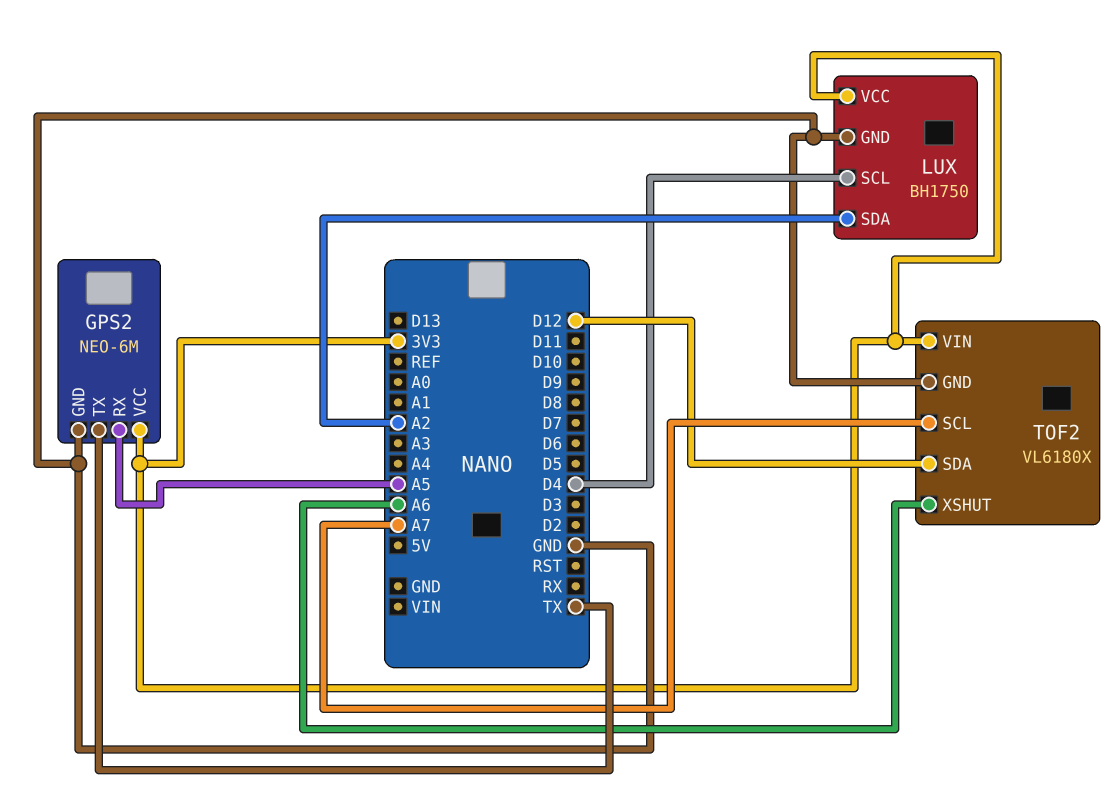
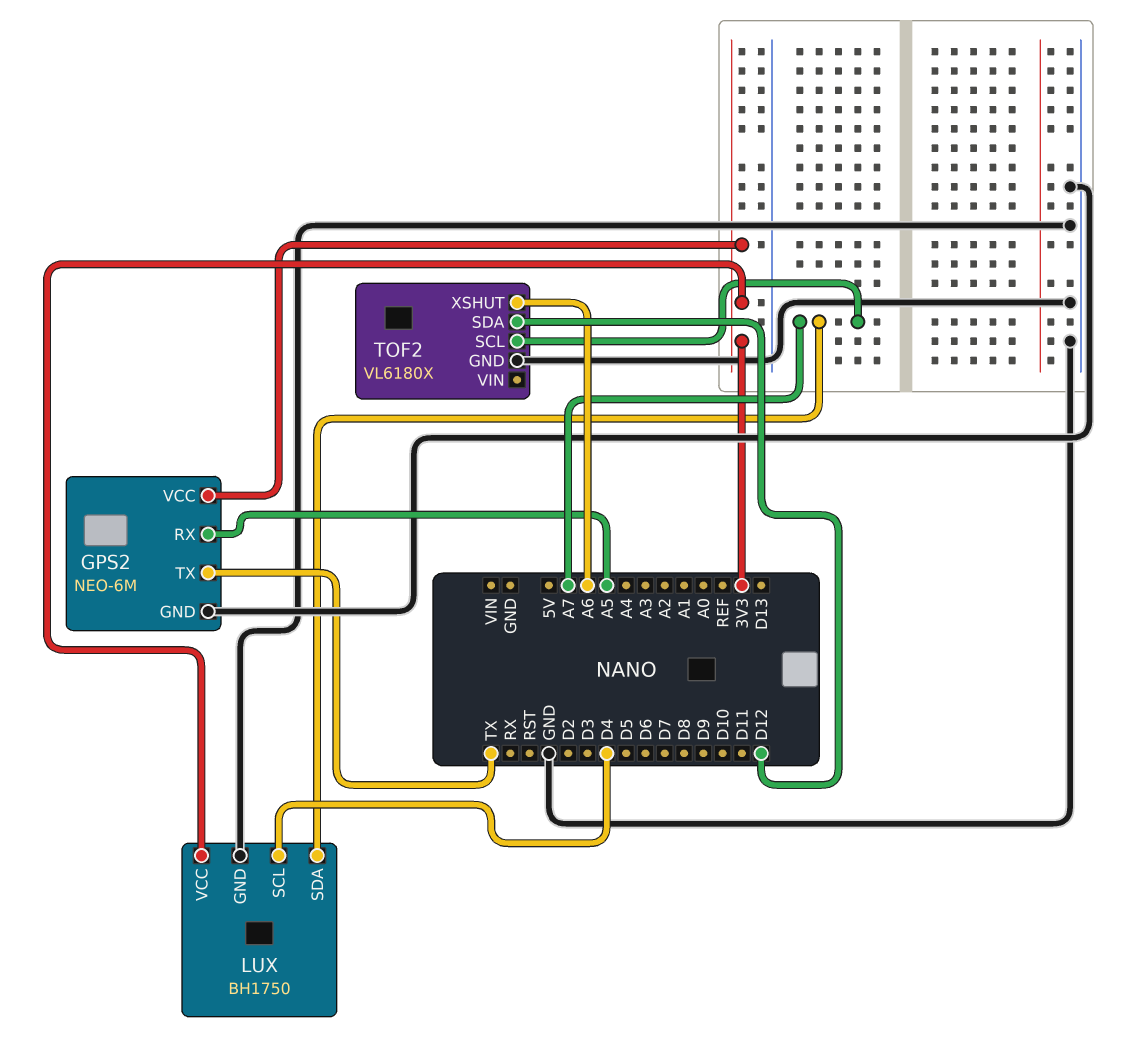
LUX pin SDA: A2 -> A7
TOF2 pin VIN: 3V3 -> none

